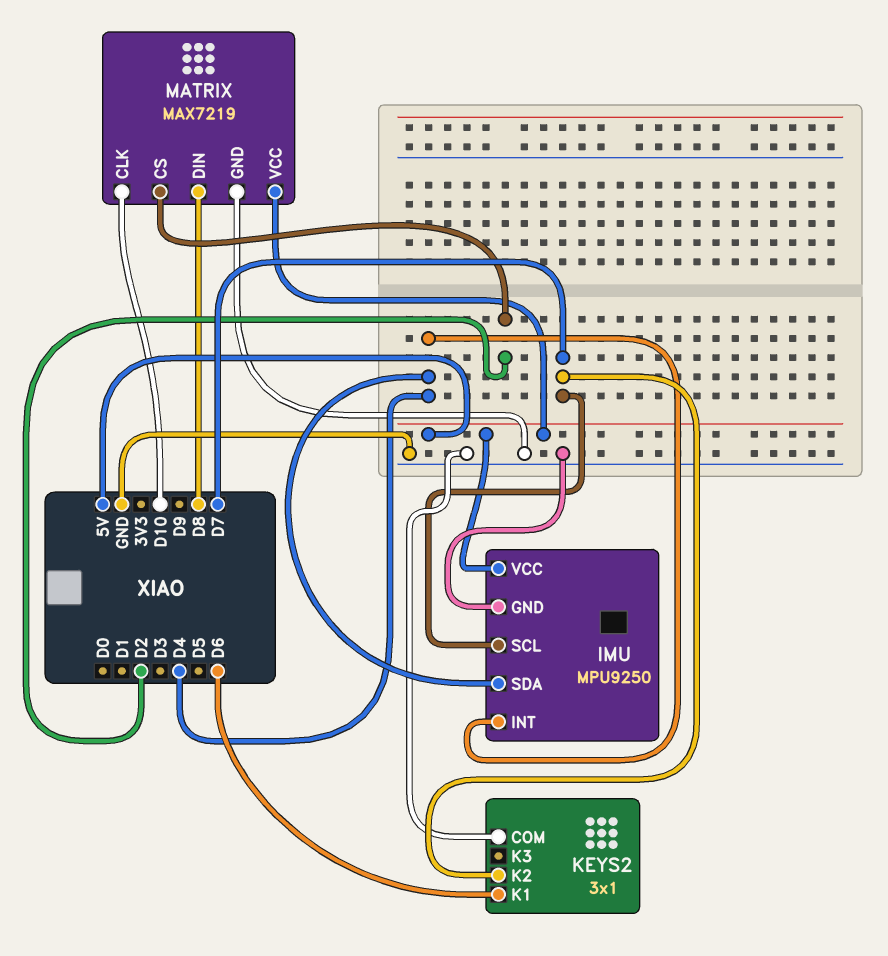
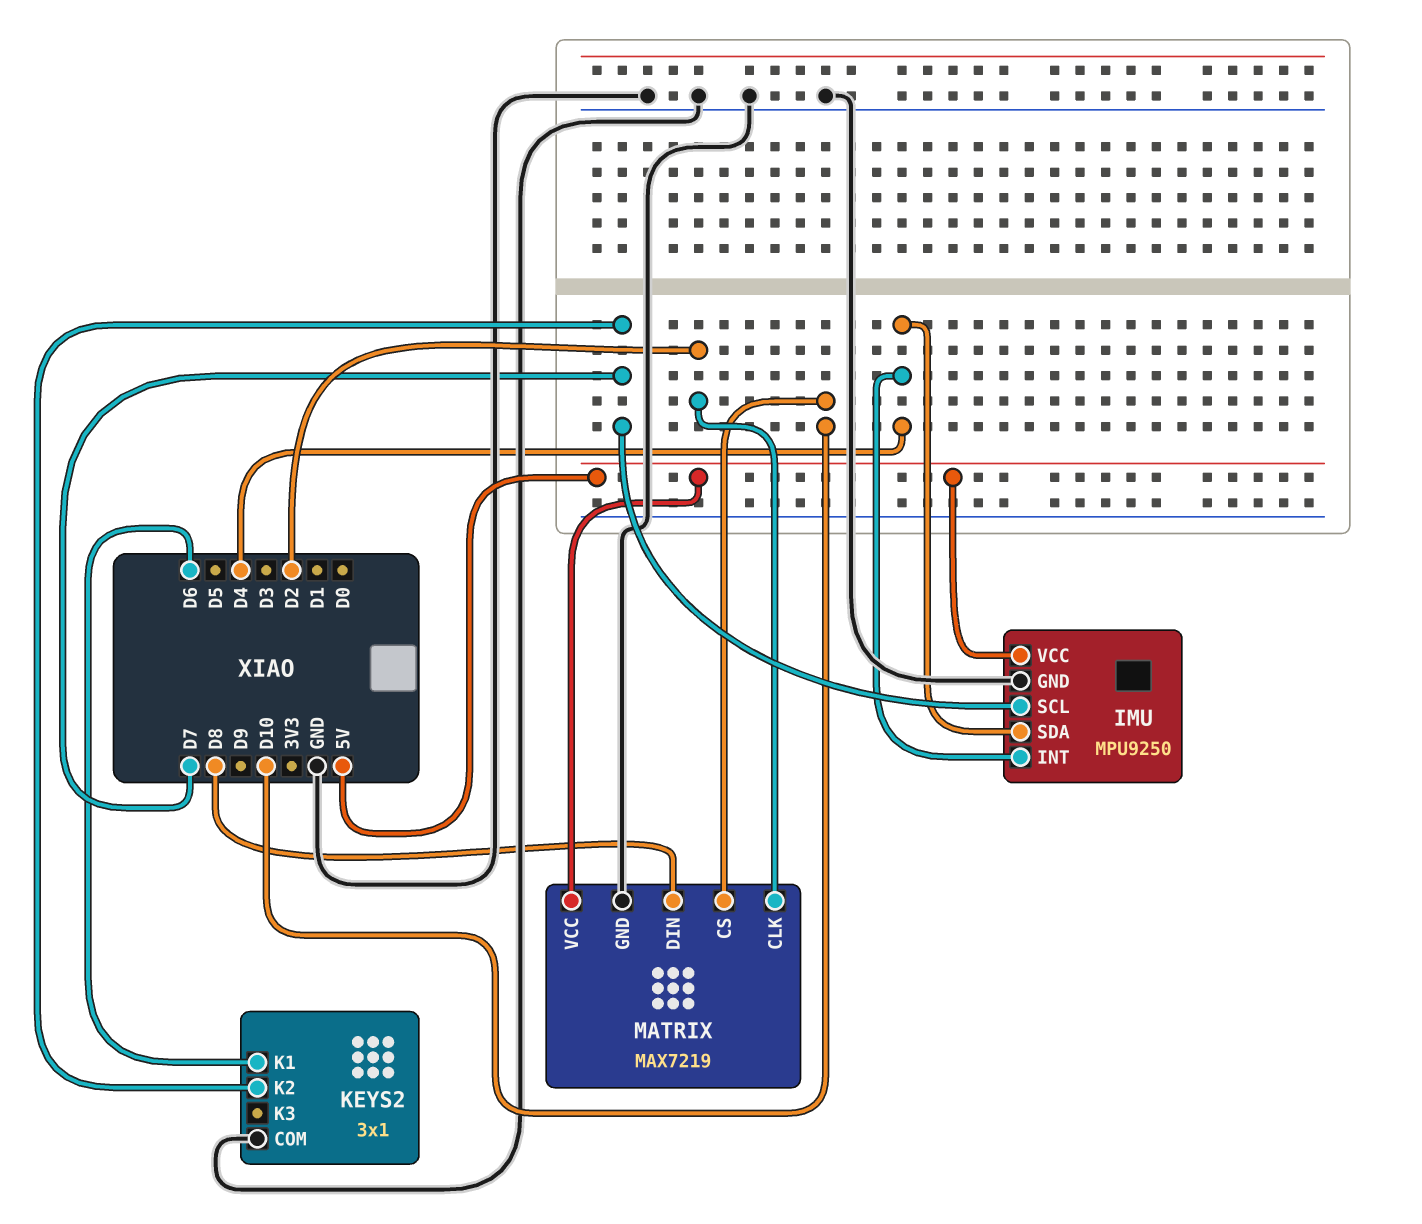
MATRIX pin CLK: D10 -> D2
MATRIX pin CS: D2 -> D10

